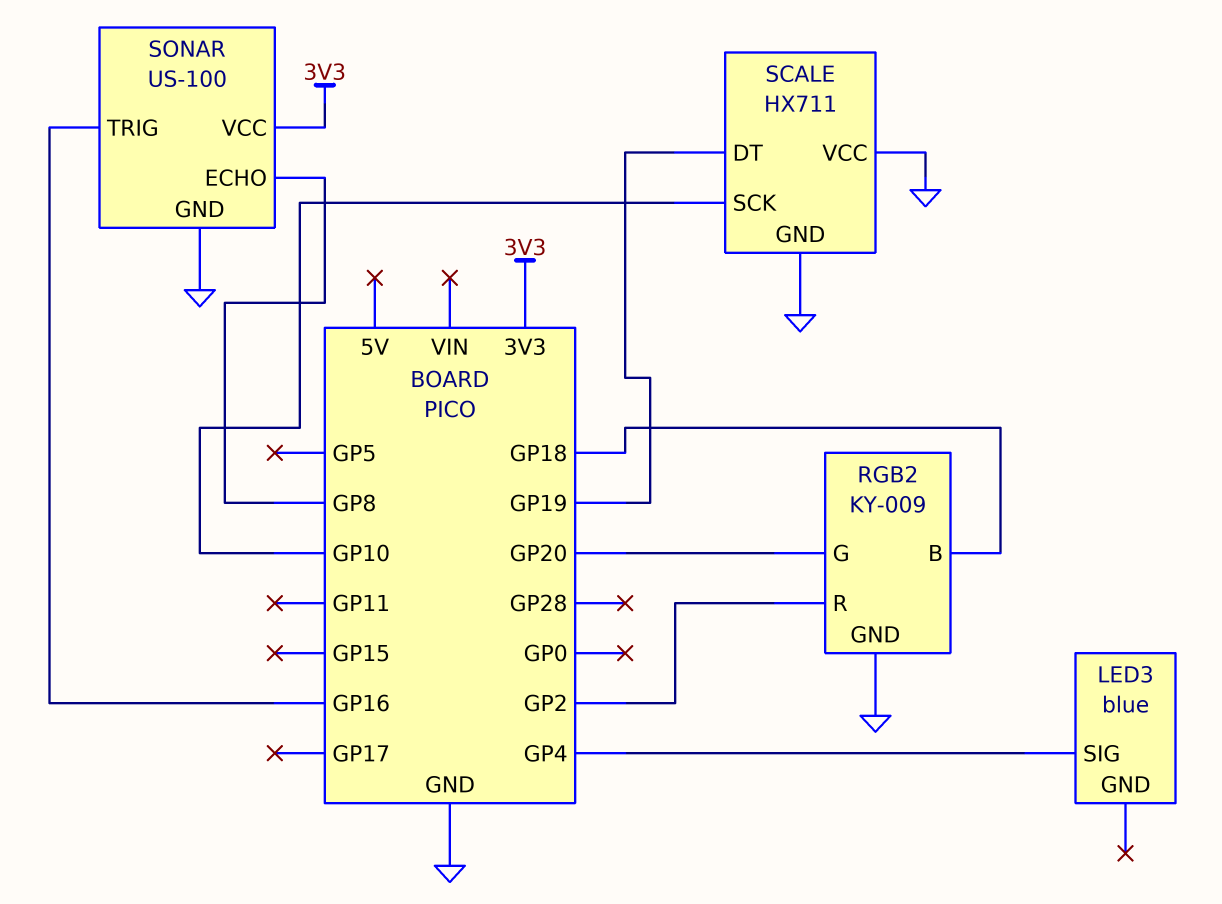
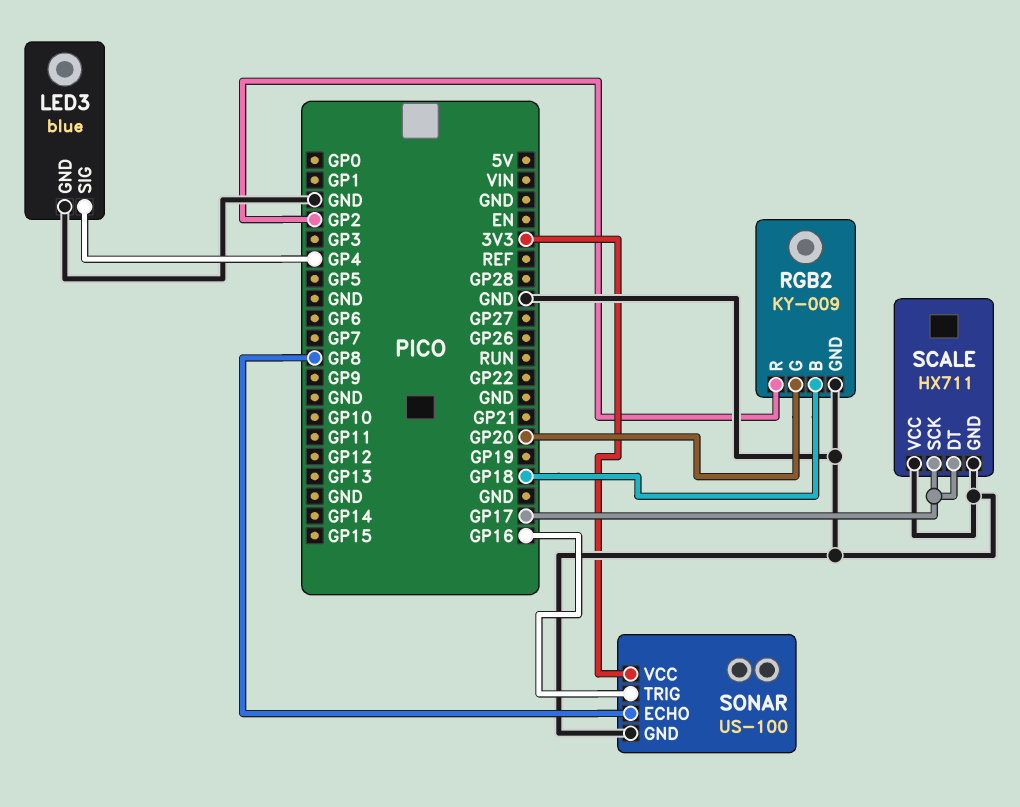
LED3 pin GND: none -> GND
SCALE pin DT: GP19 -> GP17
SCALE pin SCK: GP10 -> GP17

